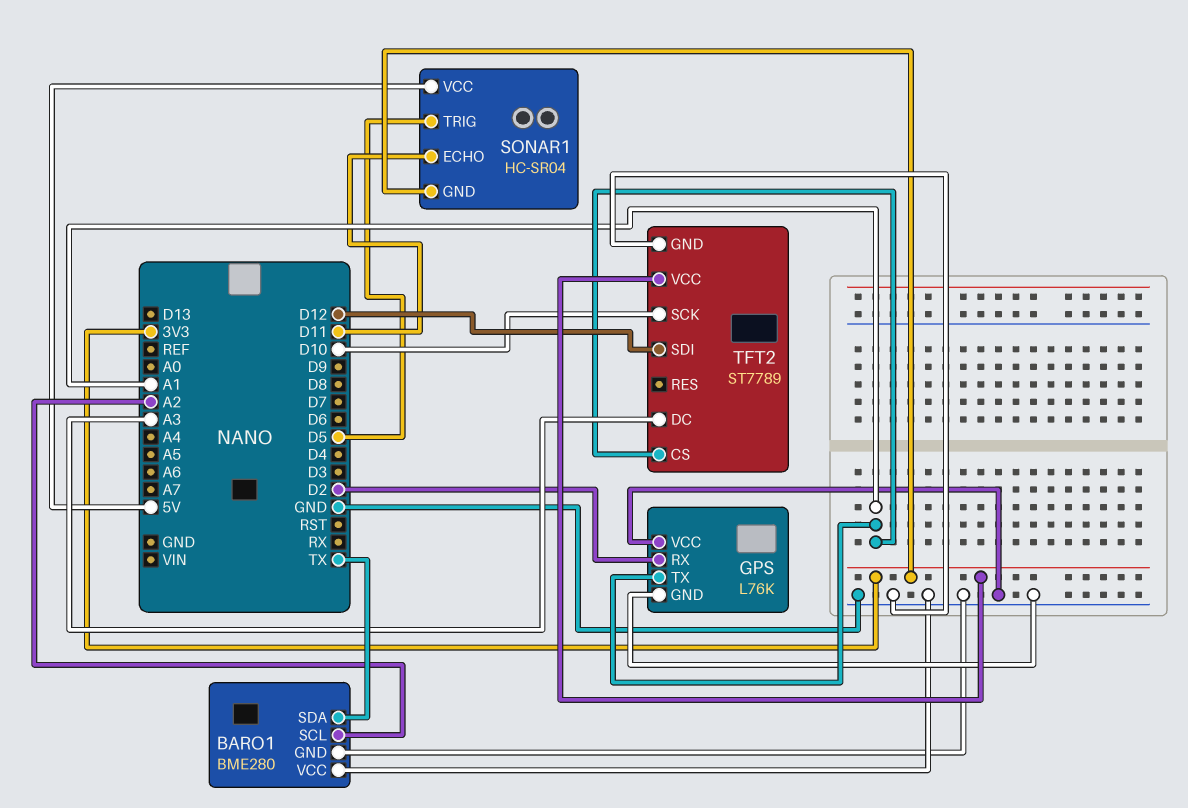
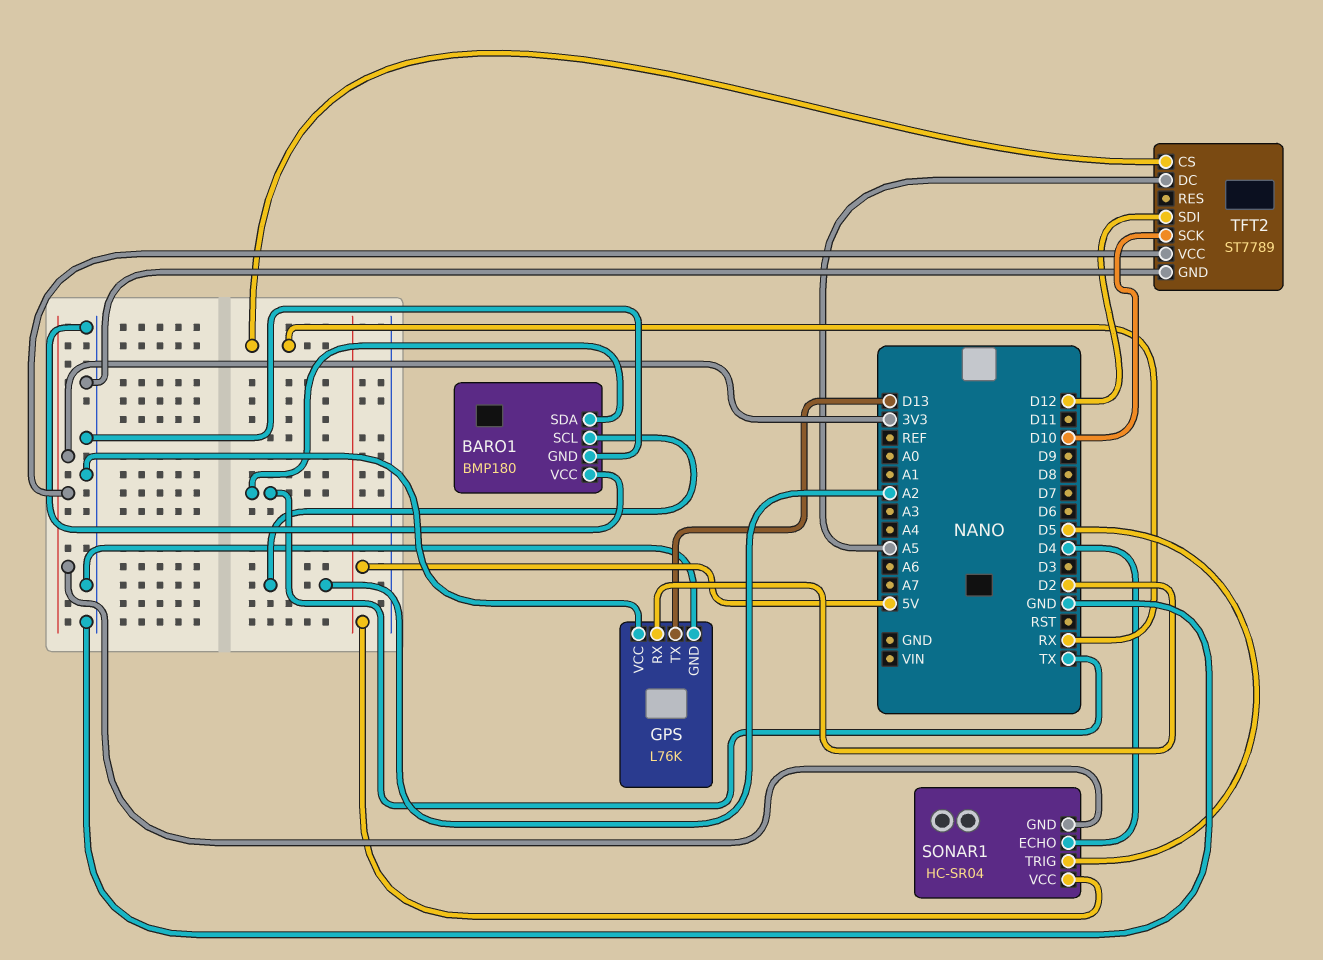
BARO1: BME280 -> BMP180
GPS pin TX: A1 -> D13
SONAR1 pin ECHO: D11 -> D4
TFT2 pin CS: A1 -> RX
TFT2 pin DC: A3 -> A5

